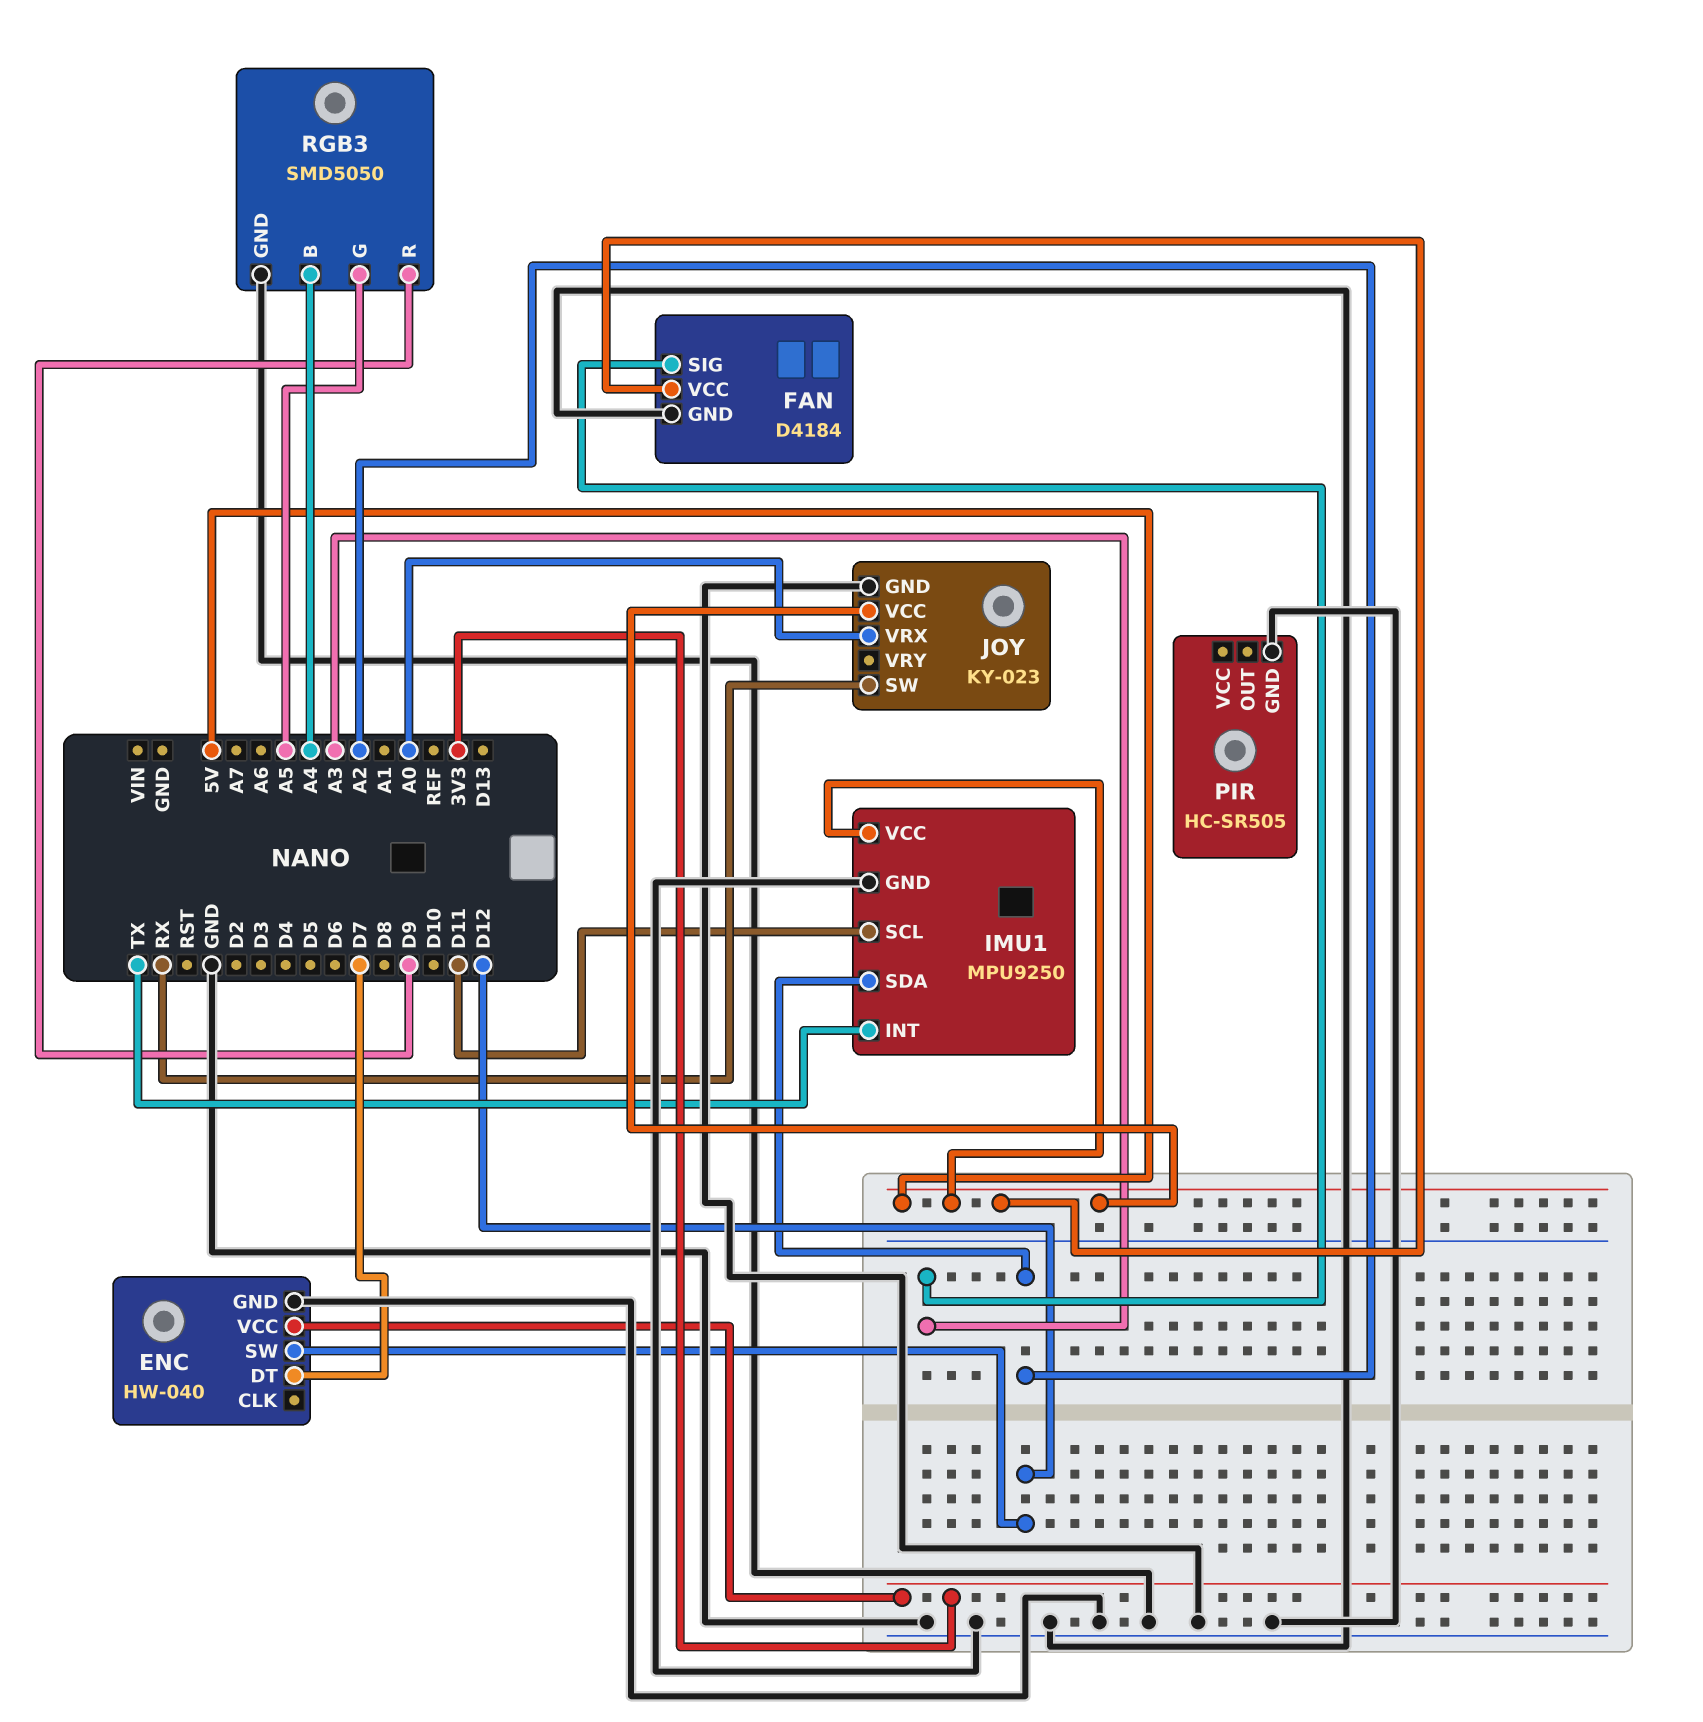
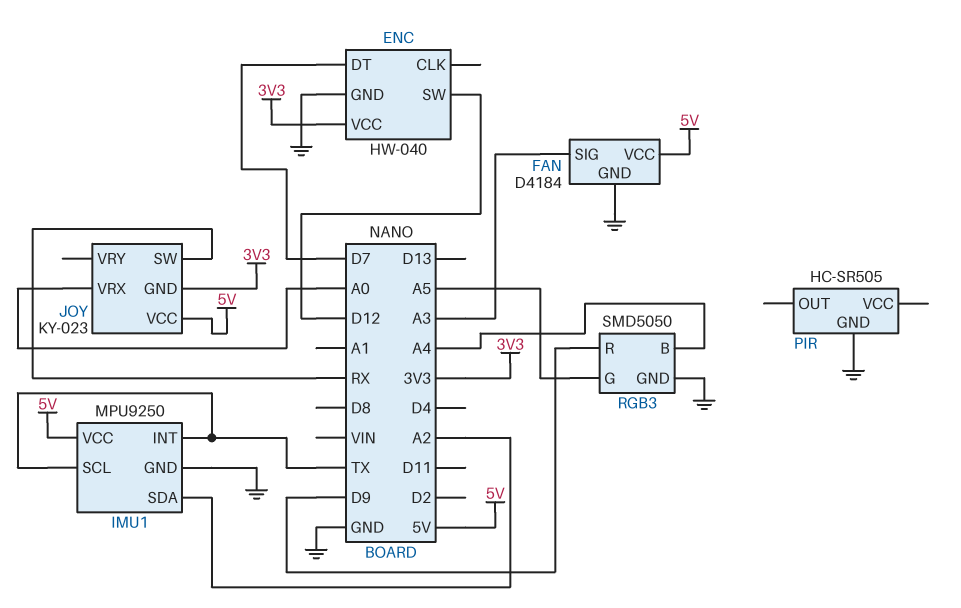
IMU1 pin SCL: D11 -> TX
JOY pin GND: GND -> 3V3

